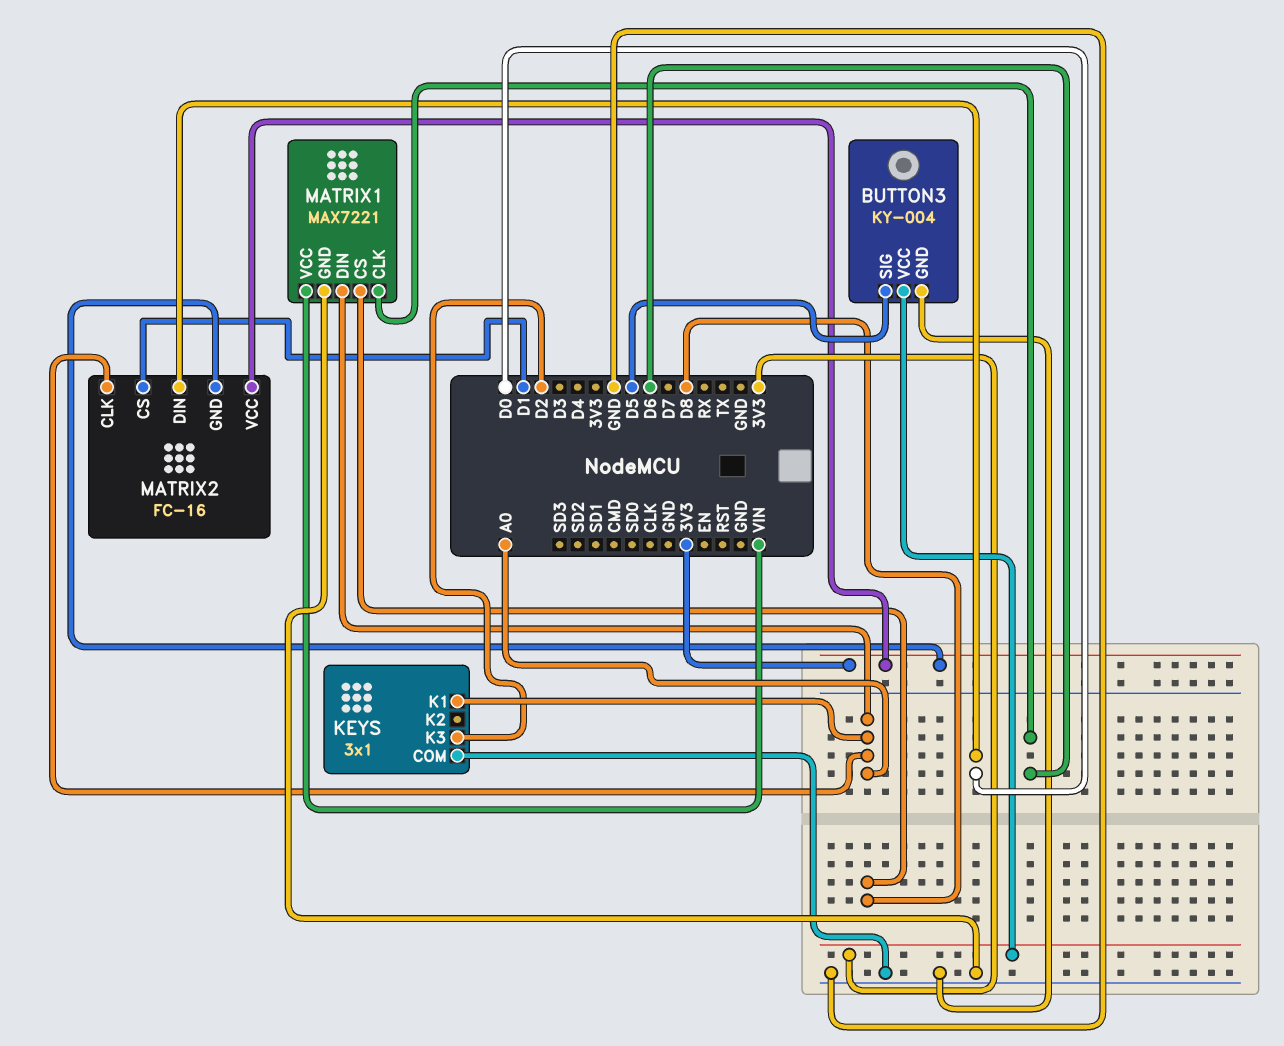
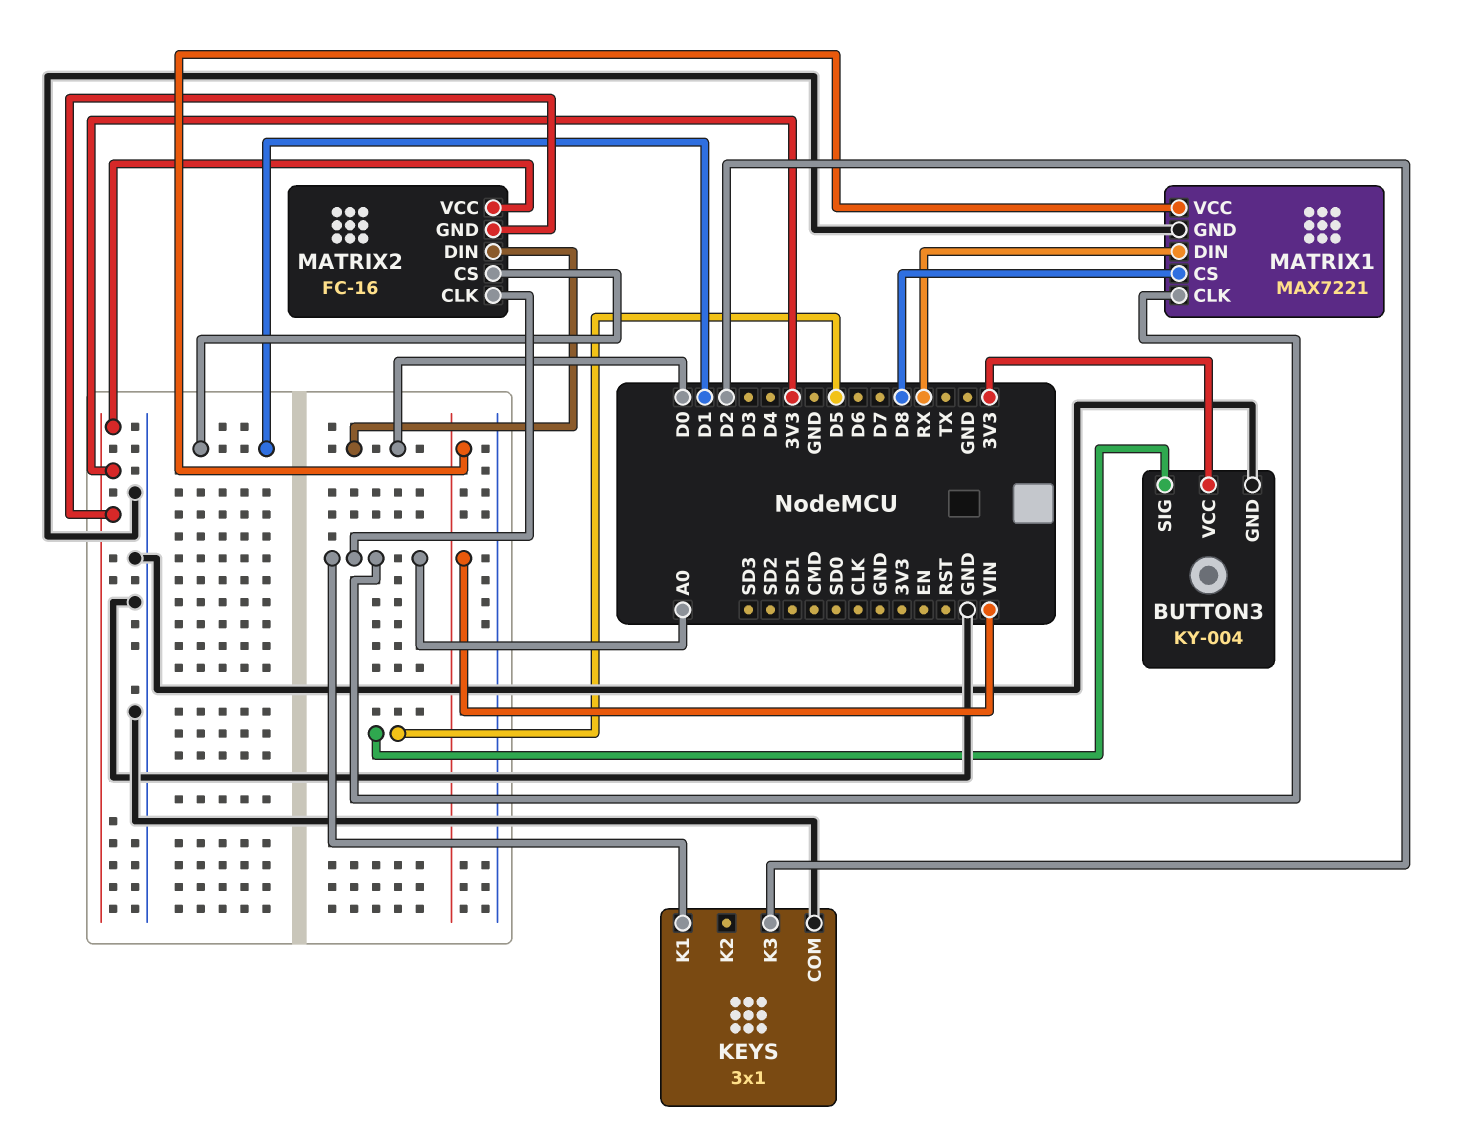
MATRIX1 pin CLK: D6 -> A0
MATRIX1 pin DIN: A0 -> RX

